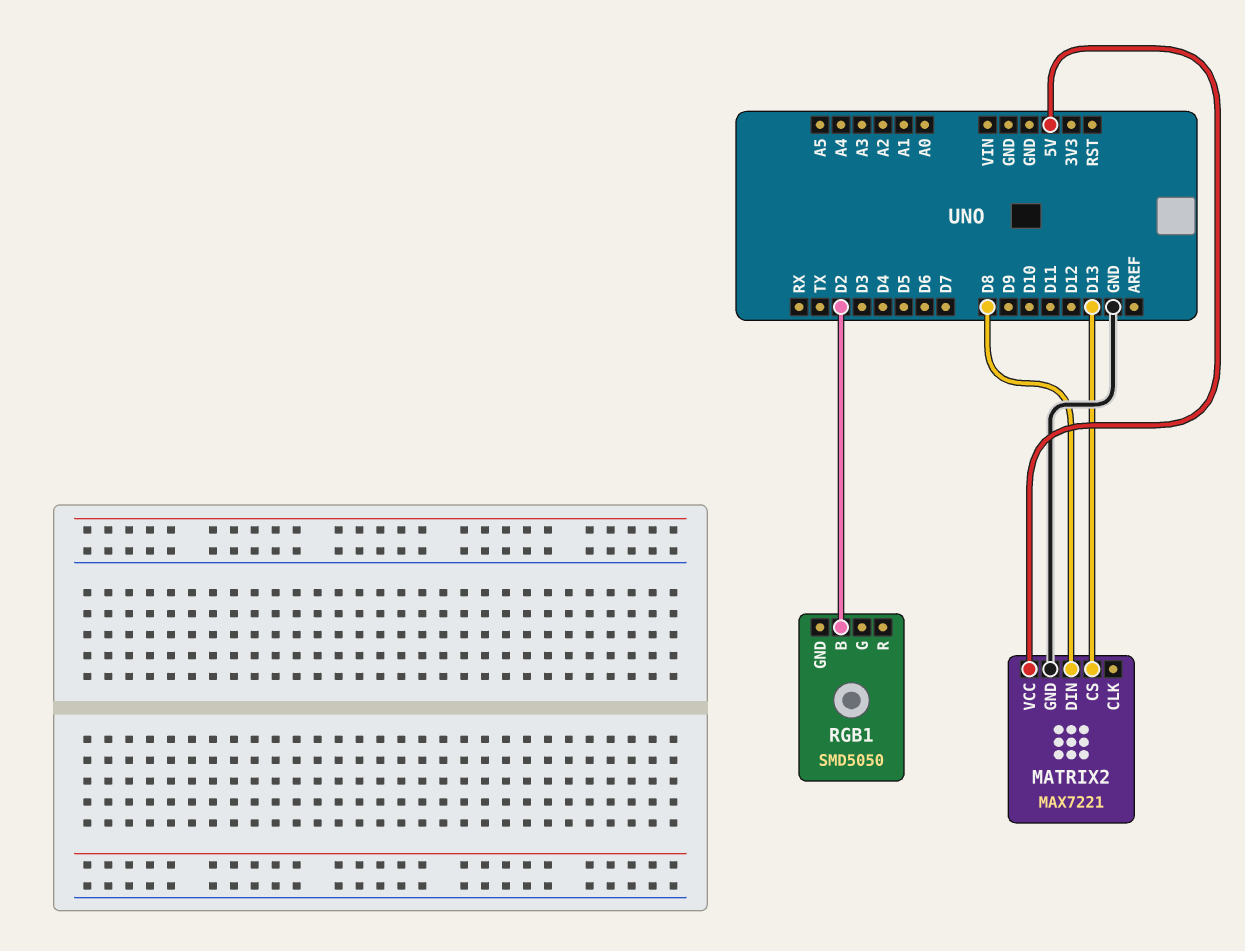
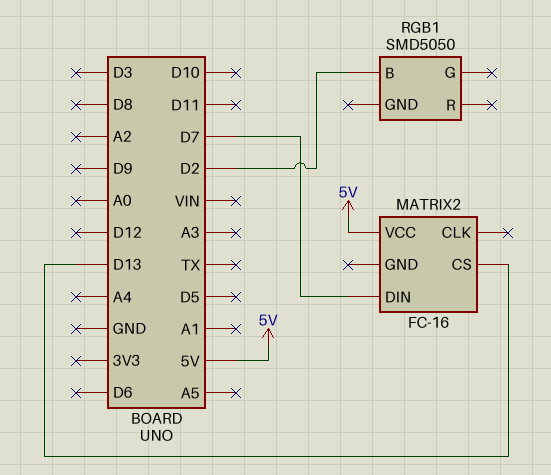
MATRIX2: MAX7221 -> FC-16
MATRIX2 pin DIN: D8 -> D7
MATRIX2 pin GND: GND -> none

